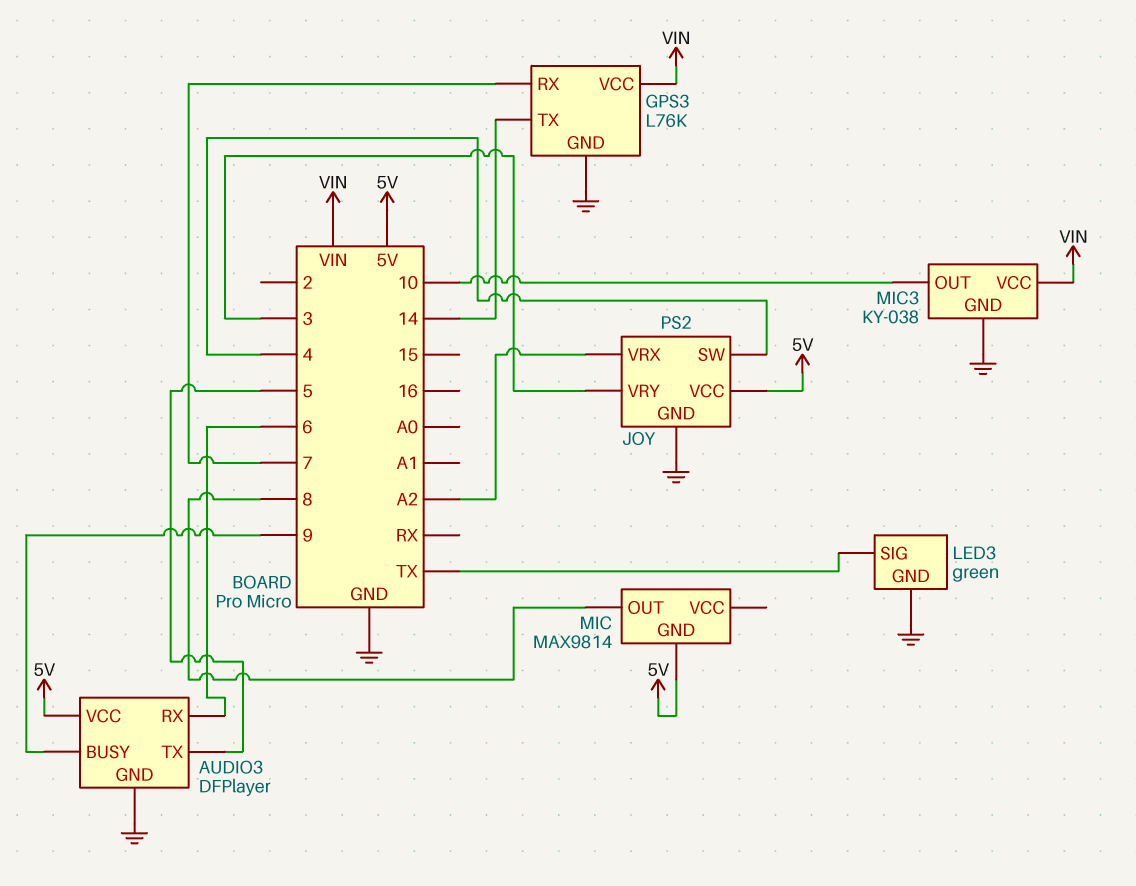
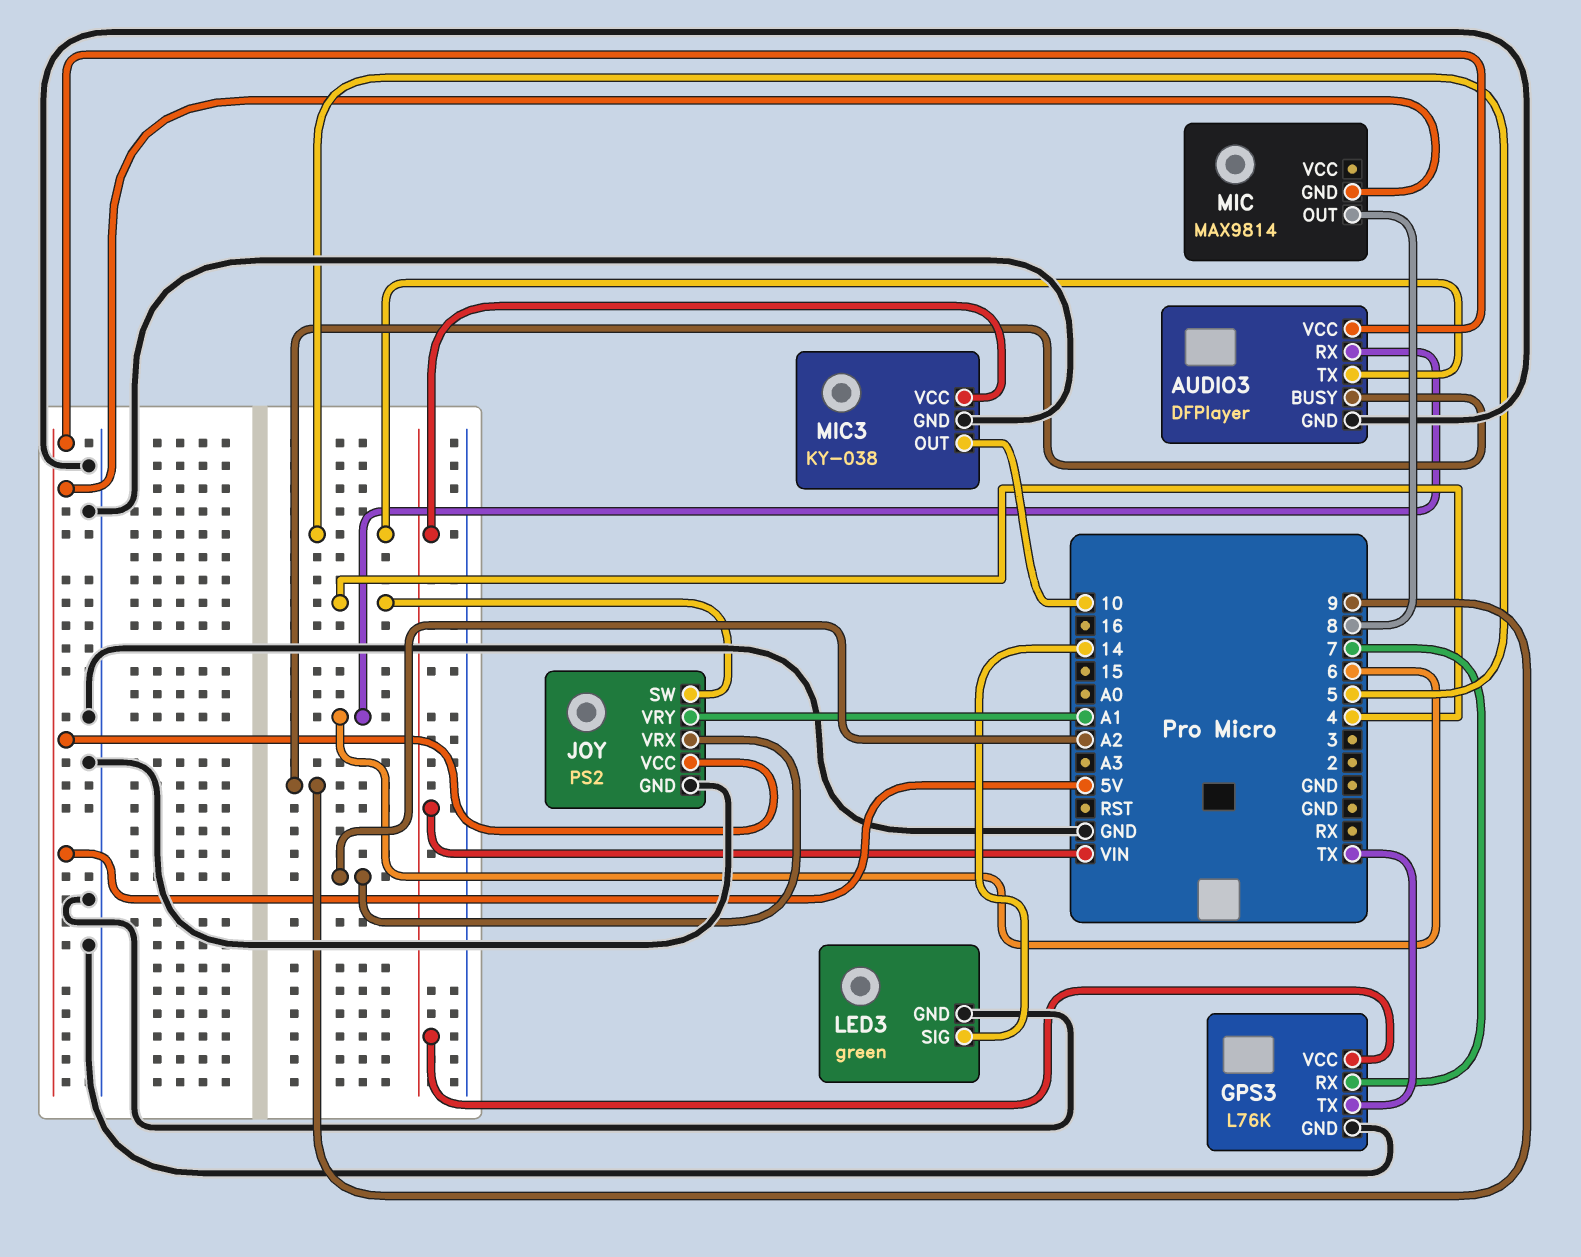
GPS3 pin TX: 14 -> TX
JOY pin VRY: 3 -> A1
LED3 pin SIG: TX -> 14

